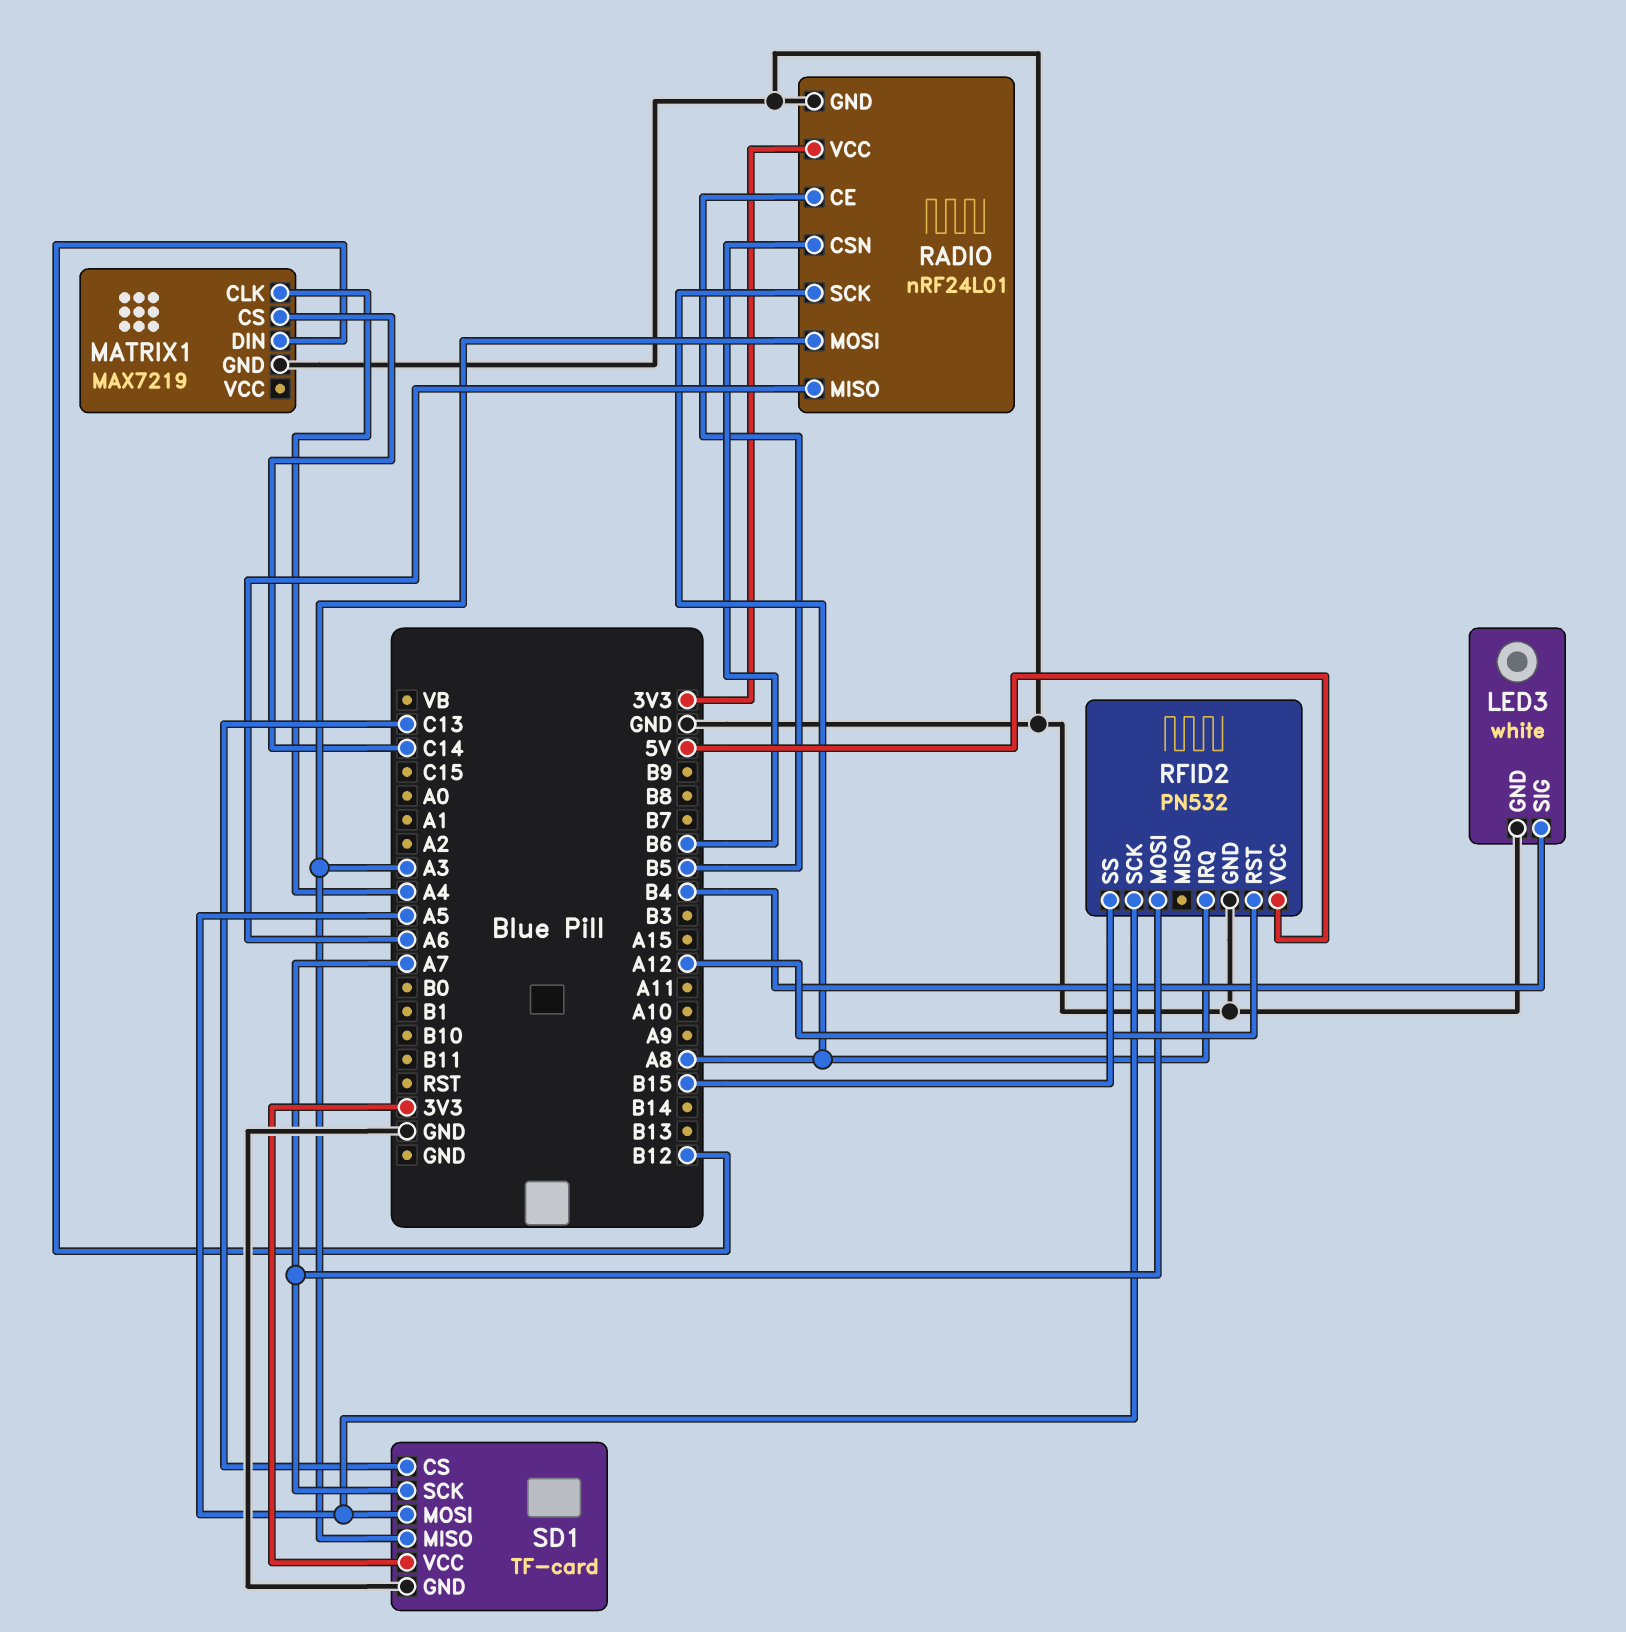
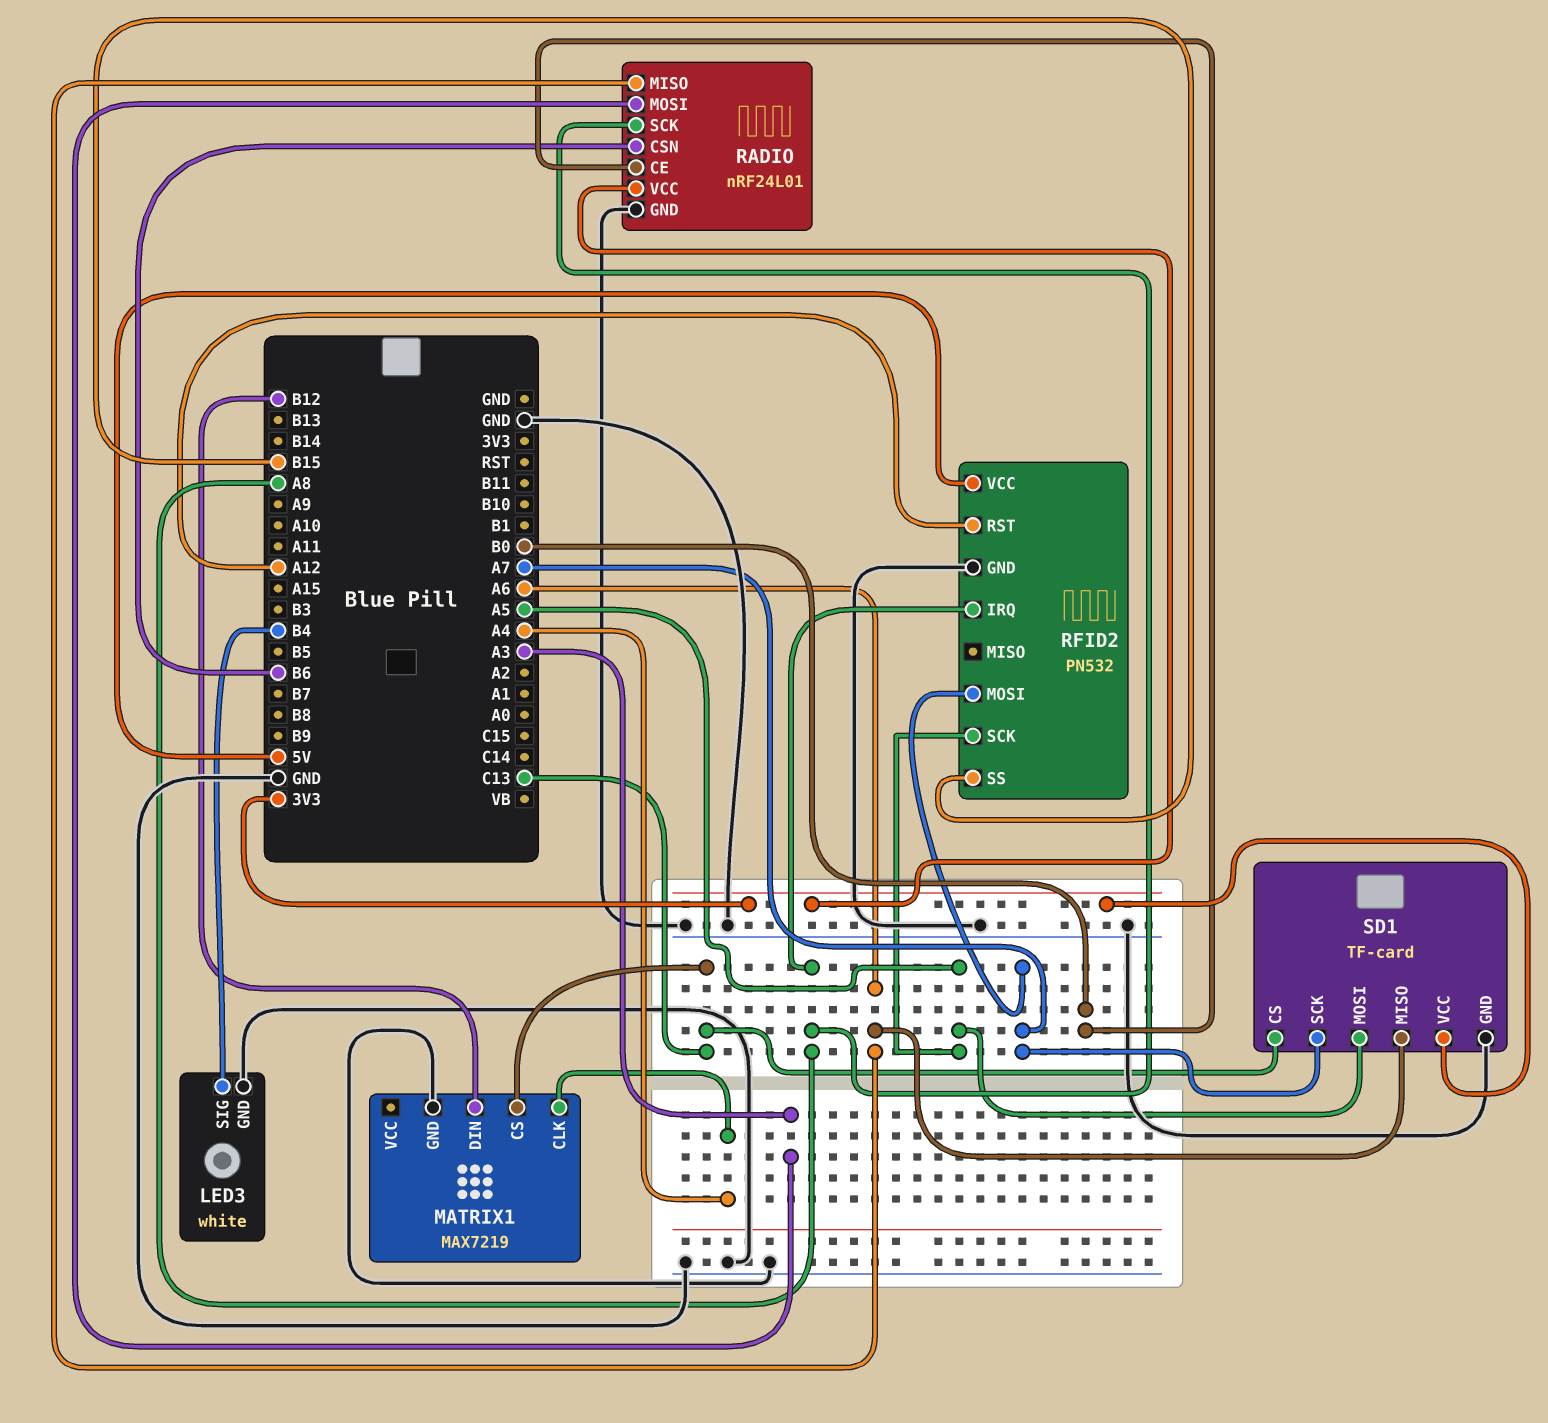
MATRIX1 pin CS: C14 -> C13
RADIO pin CE: B5 -> B0
SD1 pin MISO: A3 -> A6

